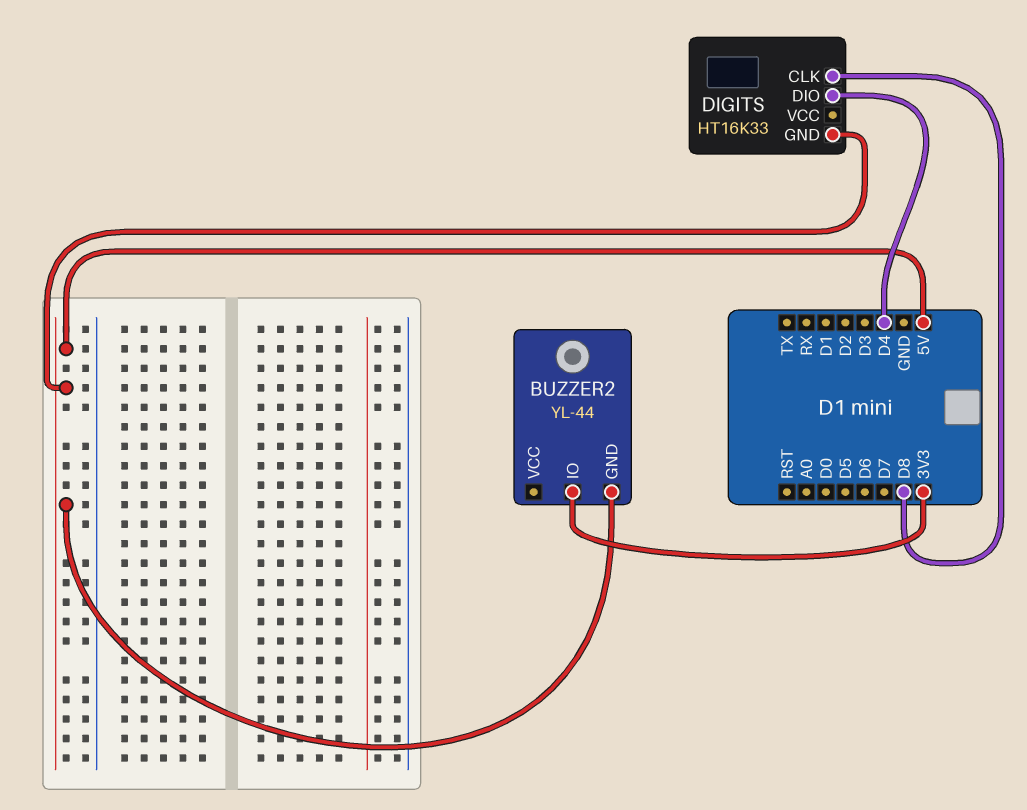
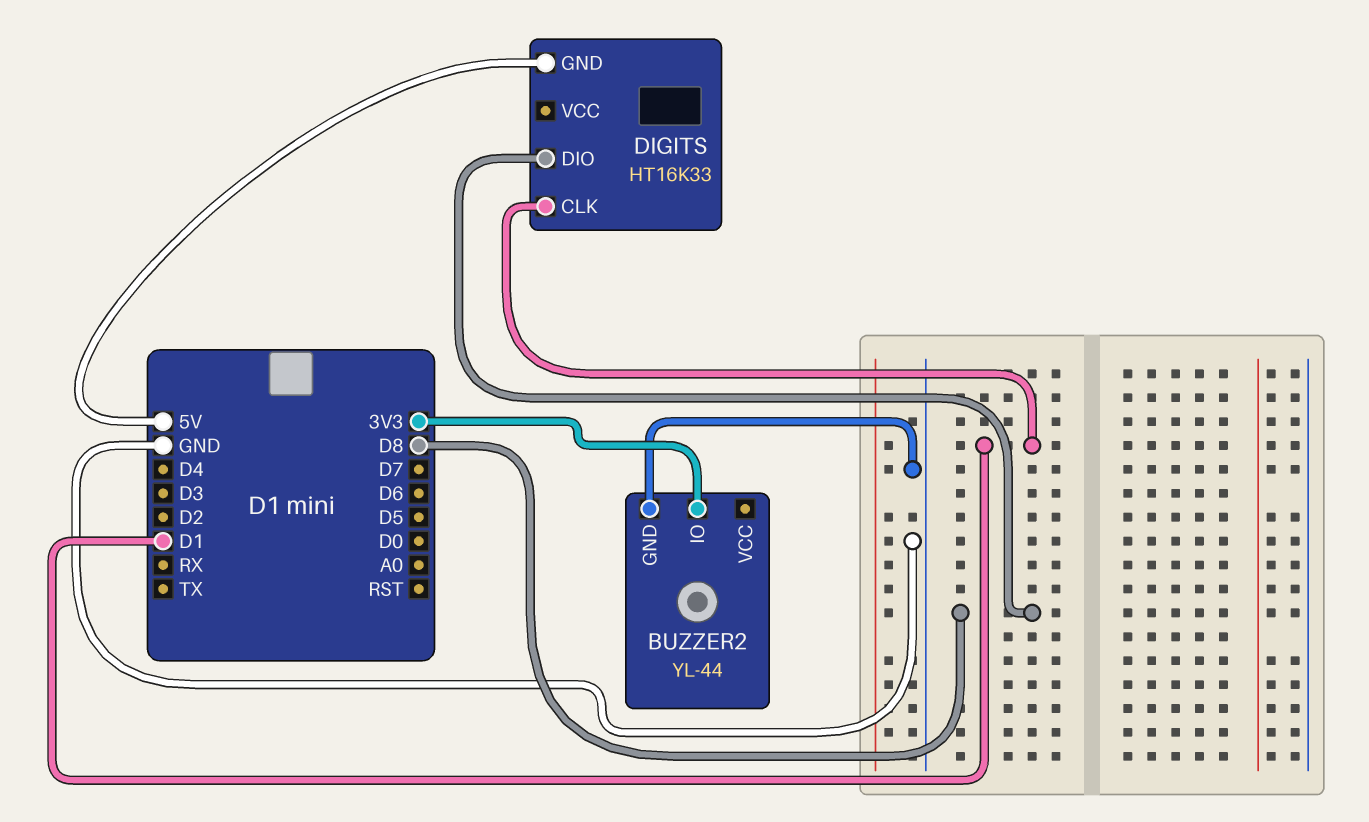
BUZZER2 pin GND: 5V -> GND
DIGITS pin CLK: D8 -> D1
DIGITS pin DIO: D4 -> D8

